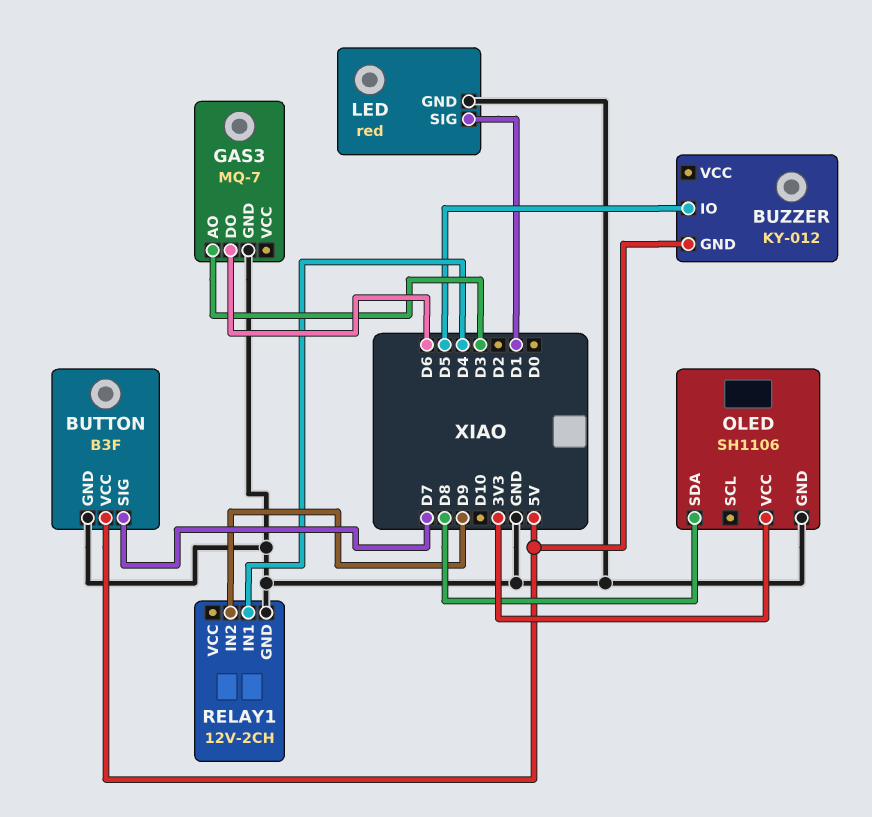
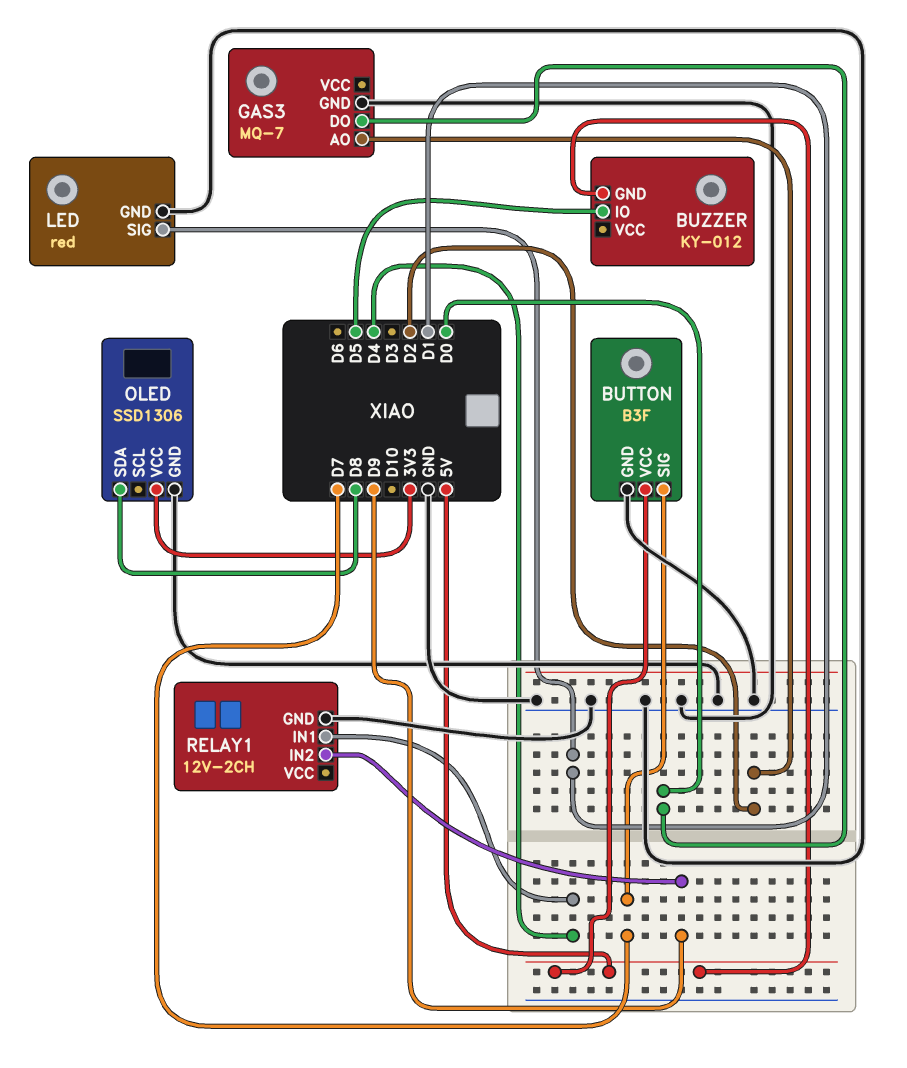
GAS3 pin AO: D3 -> D2
GAS3 pin DO: D6 -> D0
OLED: SH1106 -> SSD1306

